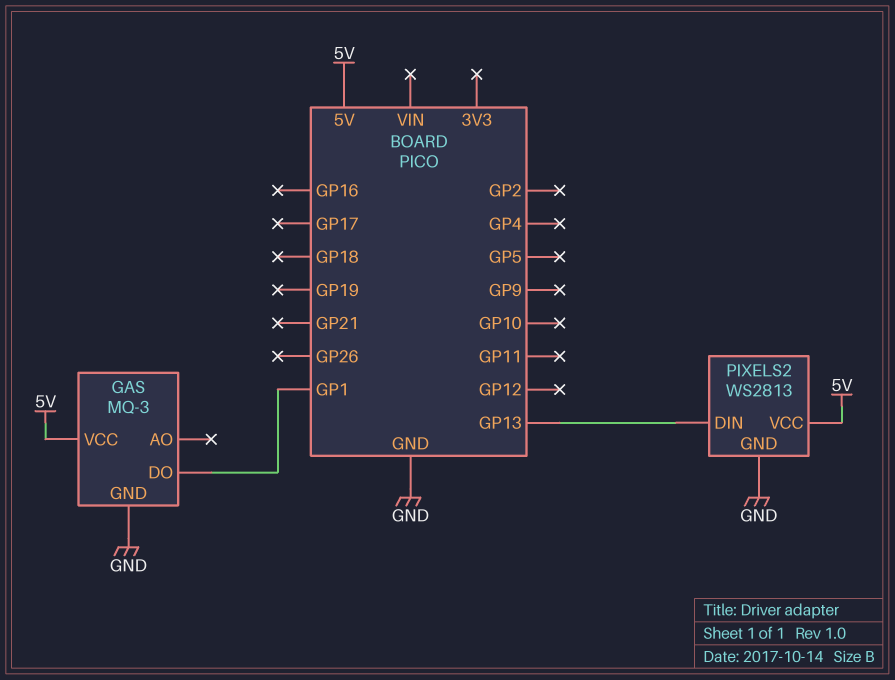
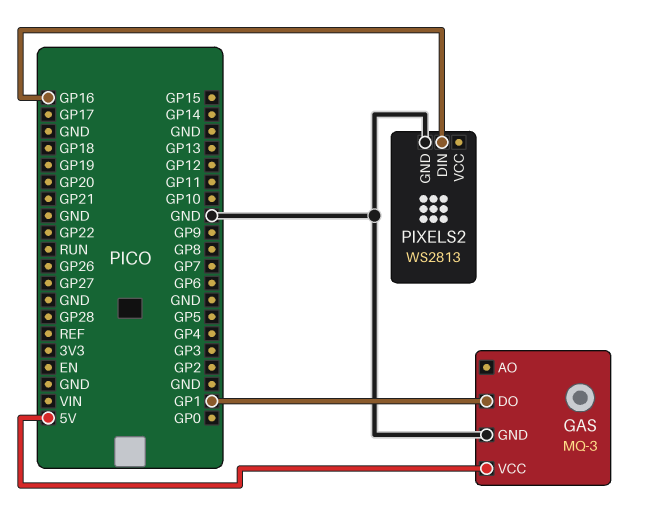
PIXELS2 pin DIN: GP13 -> GP16
PIXELS2 pin VCC: 5V -> none

